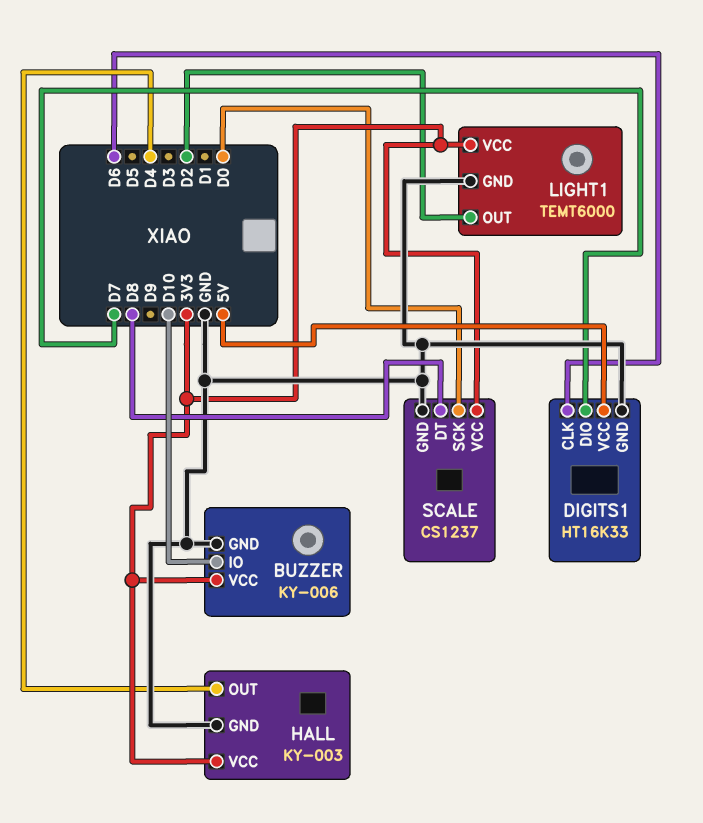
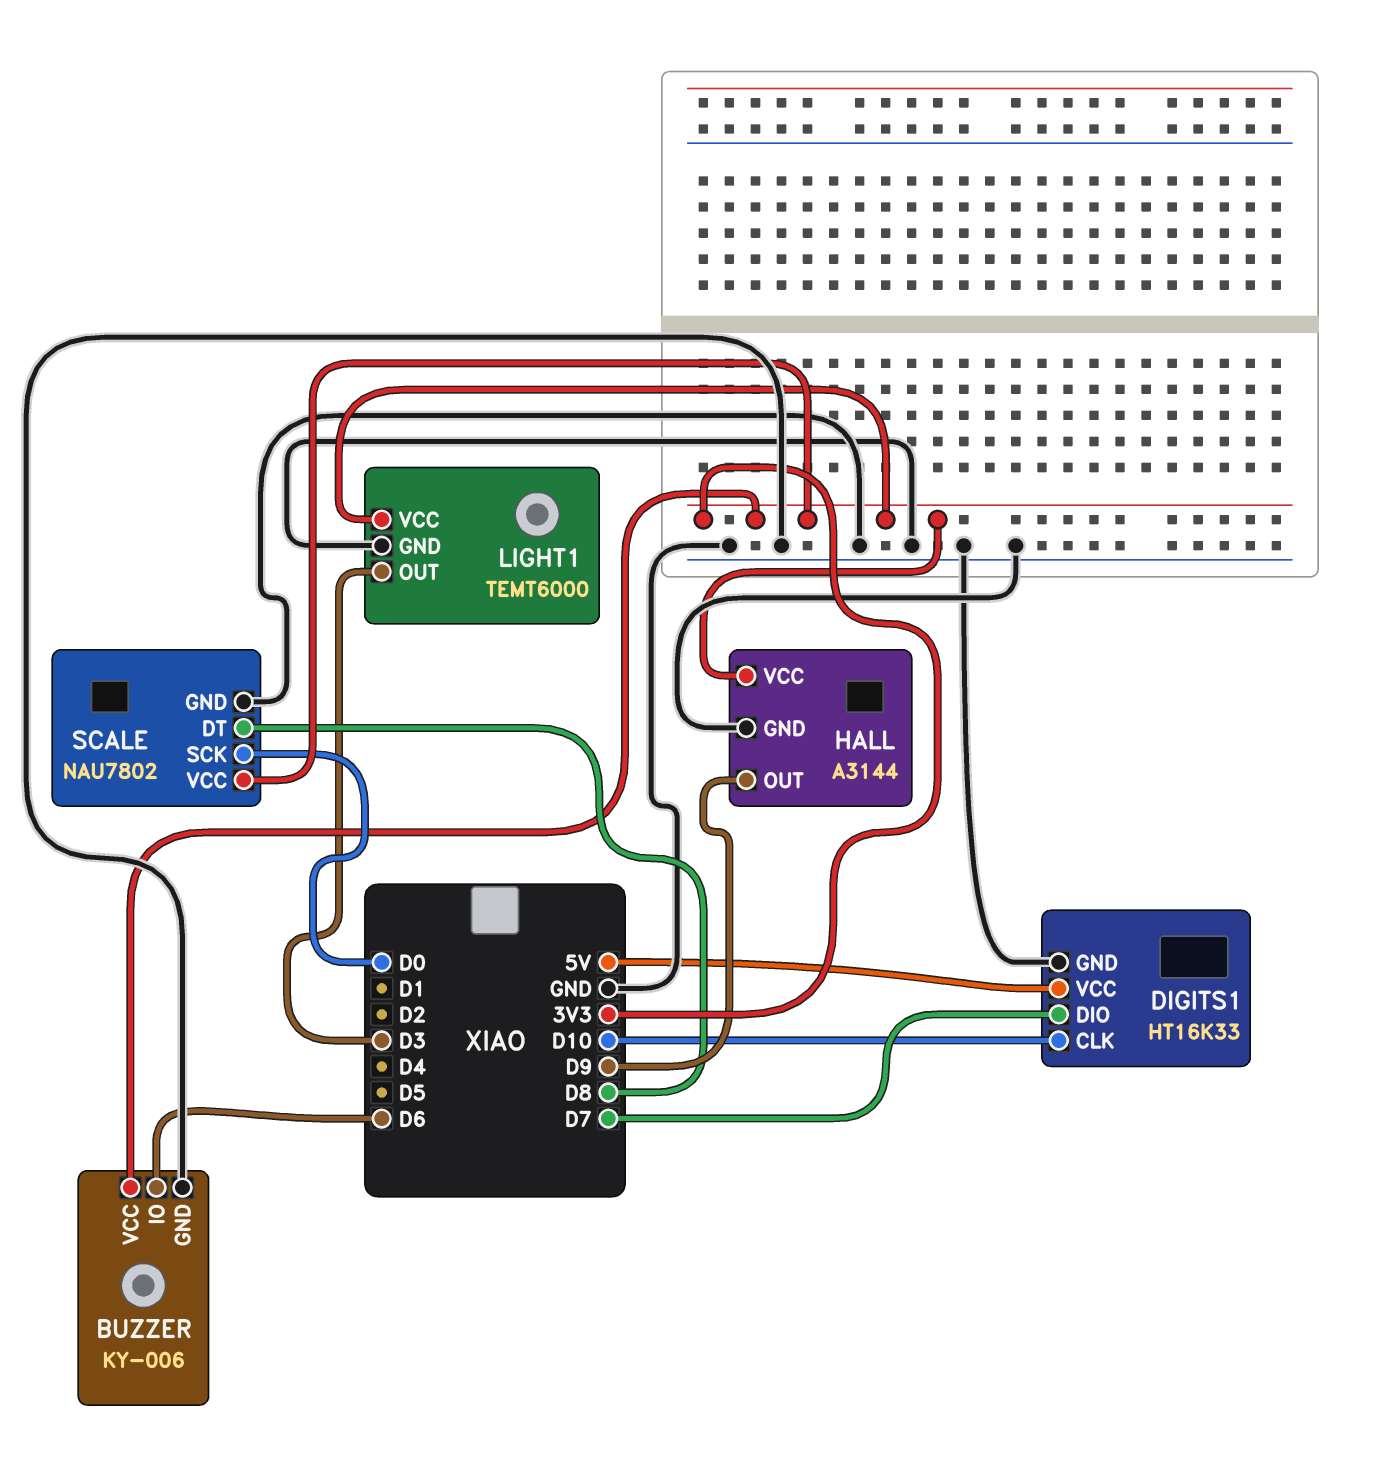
BUZZER pin IO: D10 -> D6
DIGITS1 pin CLK: D6 -> D10
HALL: KY-003 -> A3144
HALL pin OUT: D4 -> D9
LIGHT1 pin OUT: D2 -> D3
SCALE: CS1237 -> NAU7802

